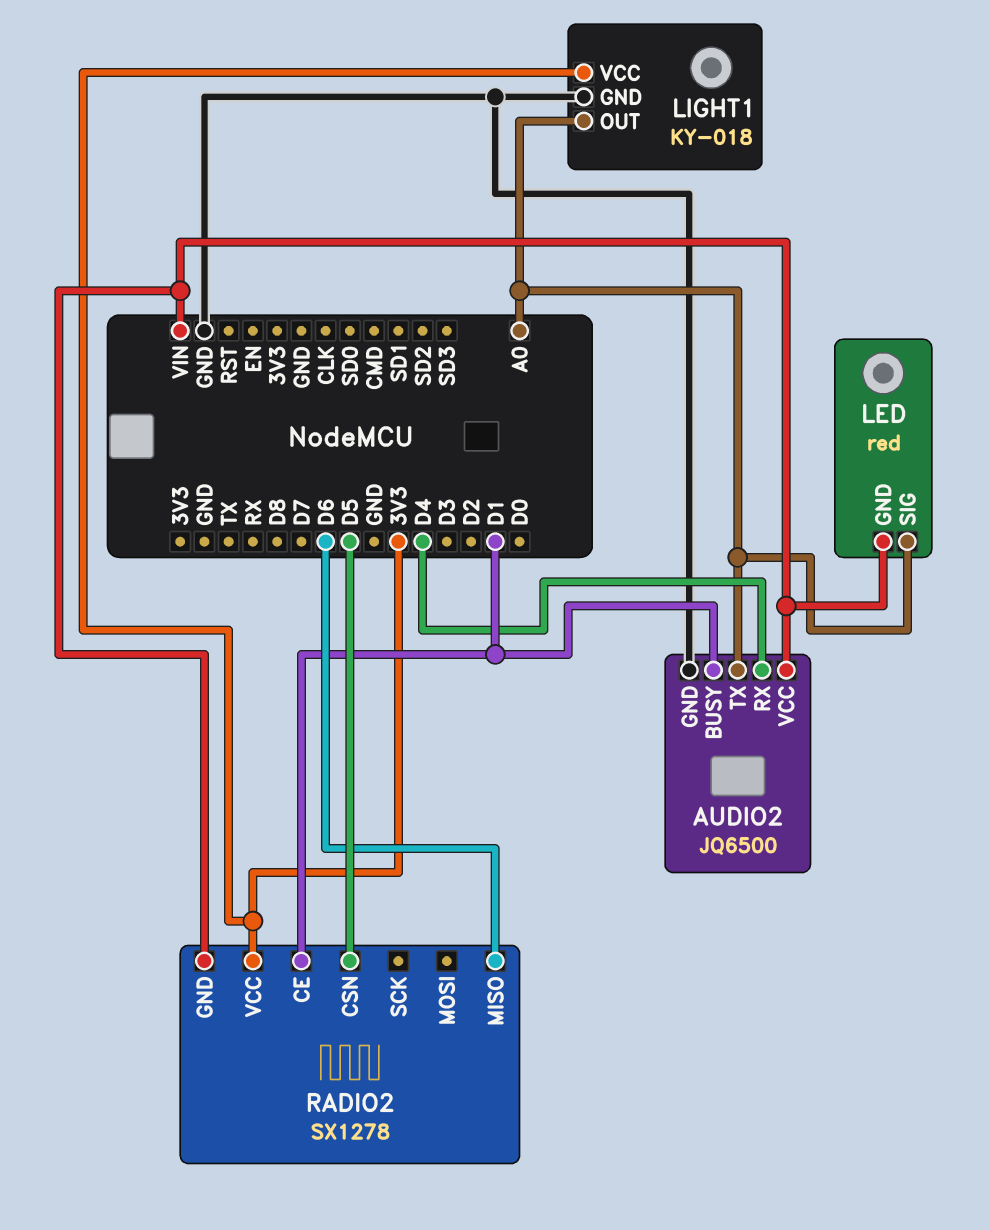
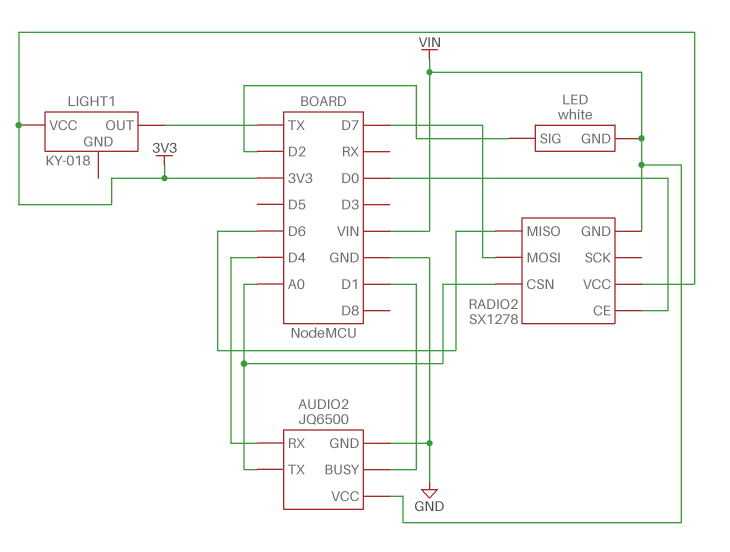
LED: red -> white
LED pin SIG: A0 -> D2
LIGHT1 pin GND: GND -> none
LIGHT1 pin OUT: A0 -> TX
RADIO2 pin CE: D1 -> D0
RADIO2 pin CSN: D5 -> A0
RADIO2 pin MOSI: none -> D7

